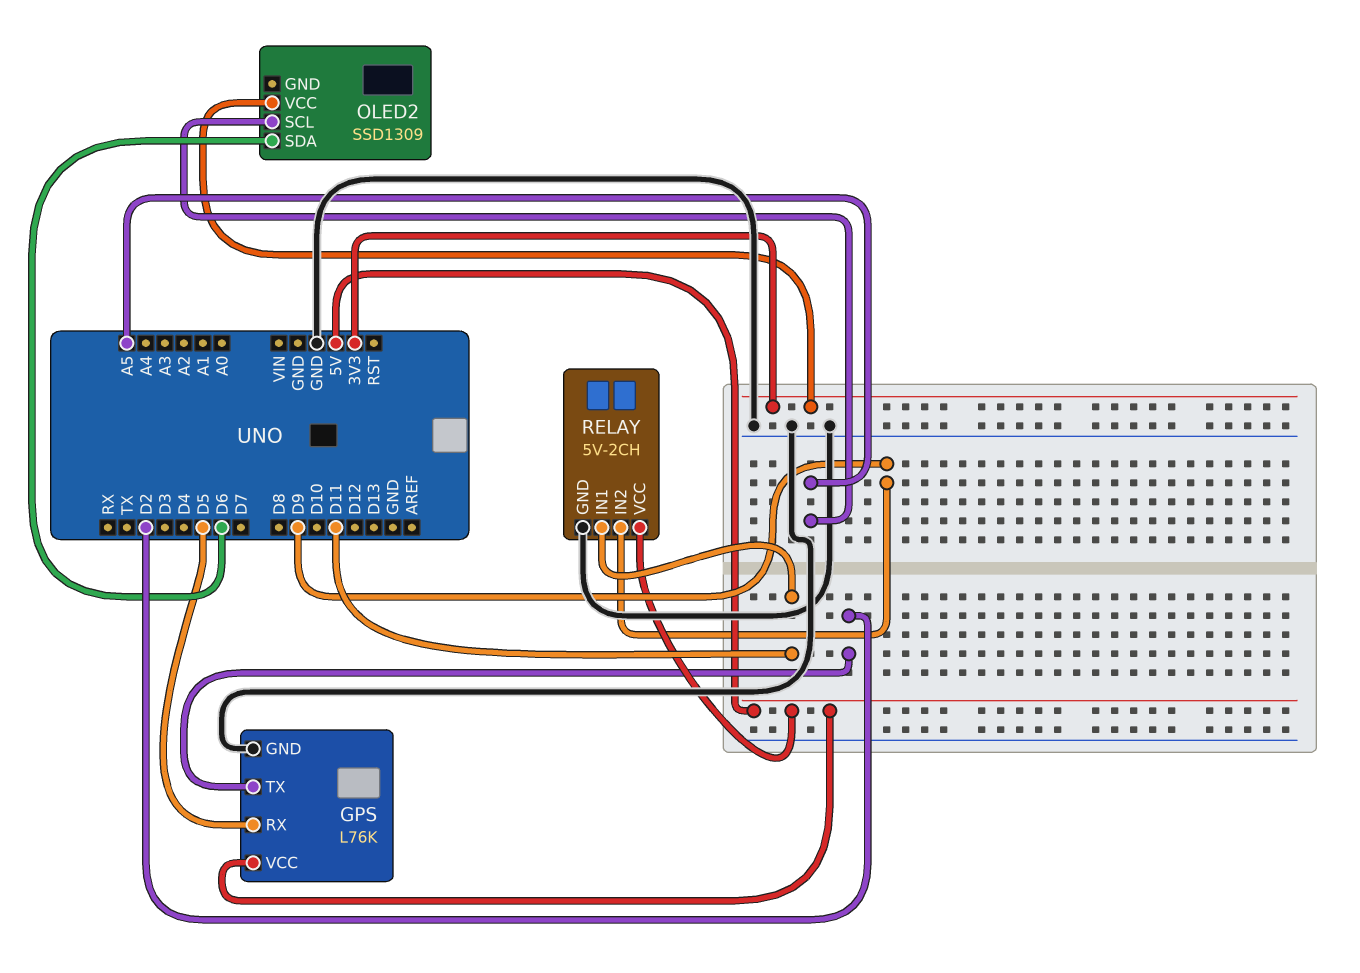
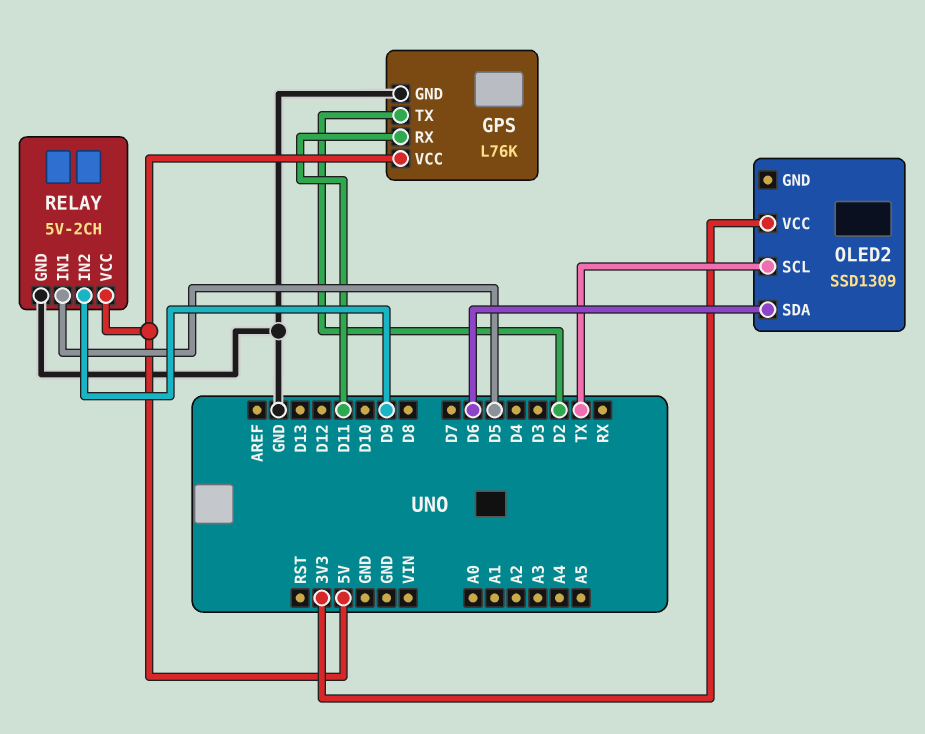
GPS pin RX: D5 -> D11
OLED2 pin SCL: A5 -> TX
RELAY pin IN1: D11 -> D5

